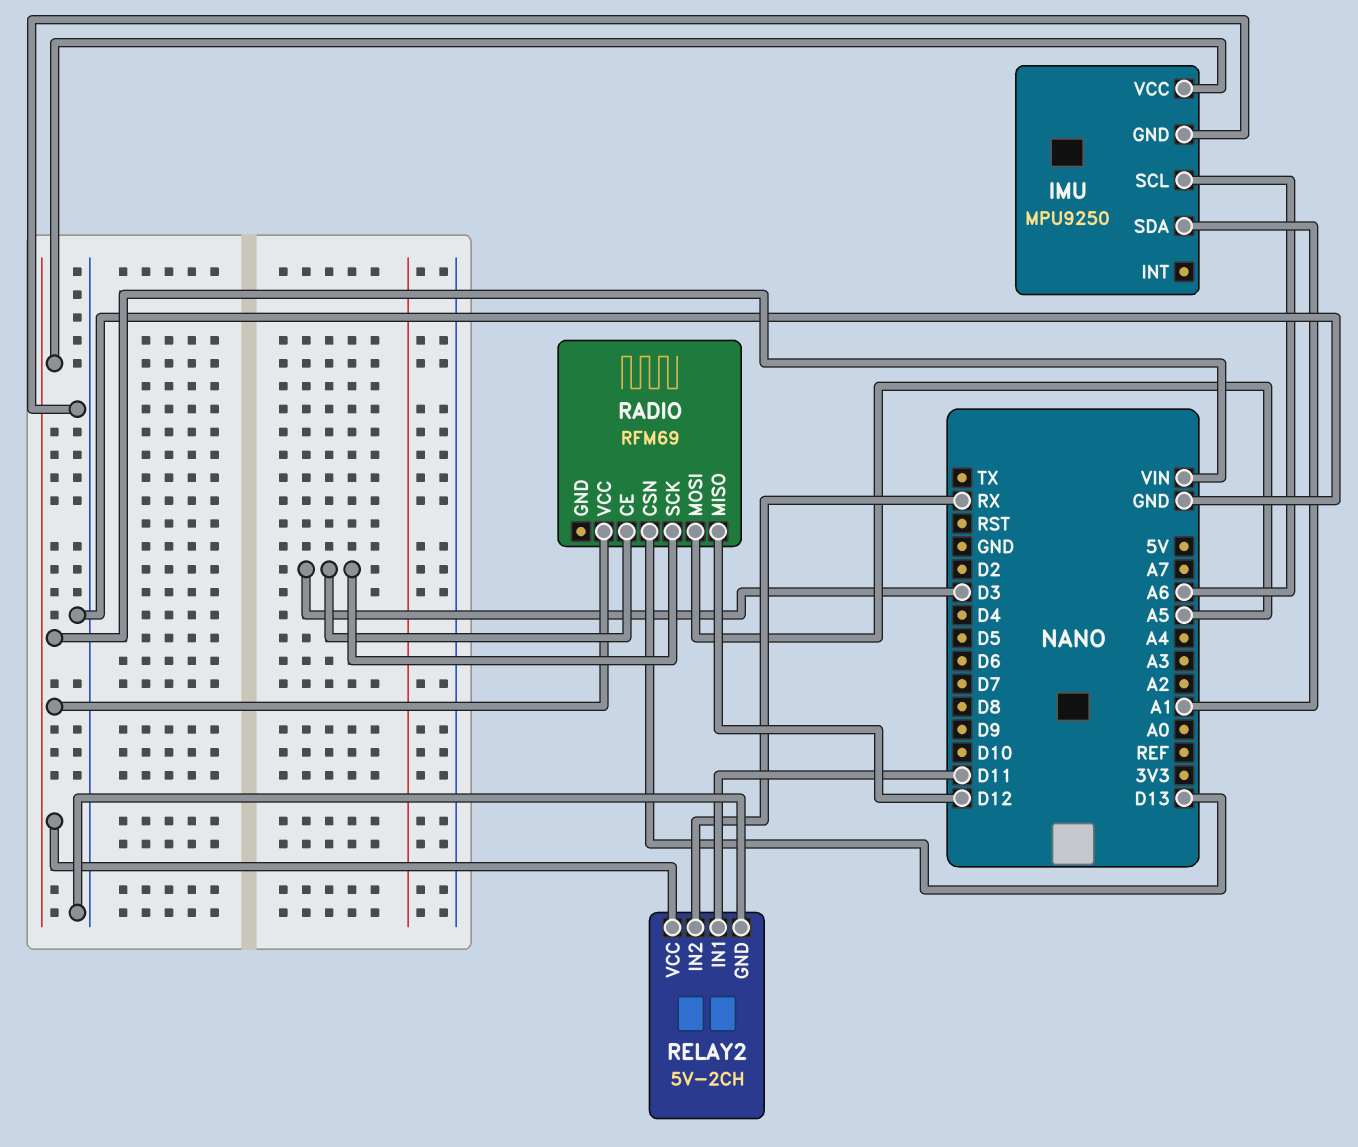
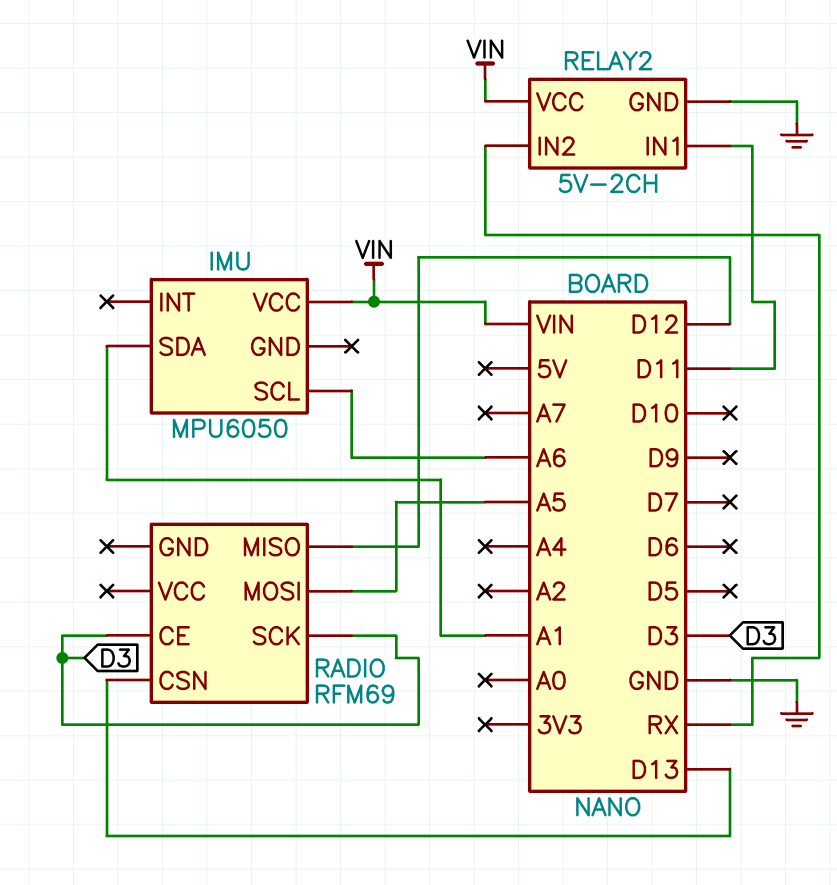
IMU: MPU9250 -> MPU6050
IMU pin GND: GND -> none
RADIO pin VCC: VIN -> none

